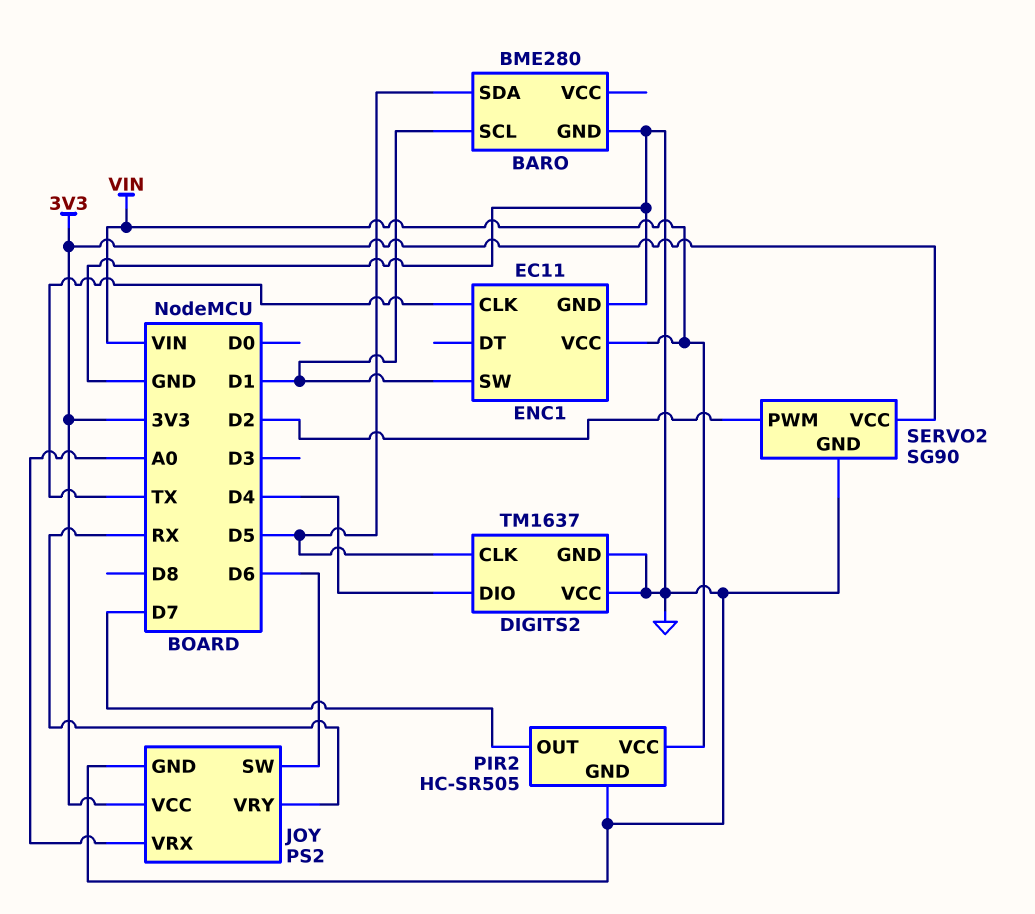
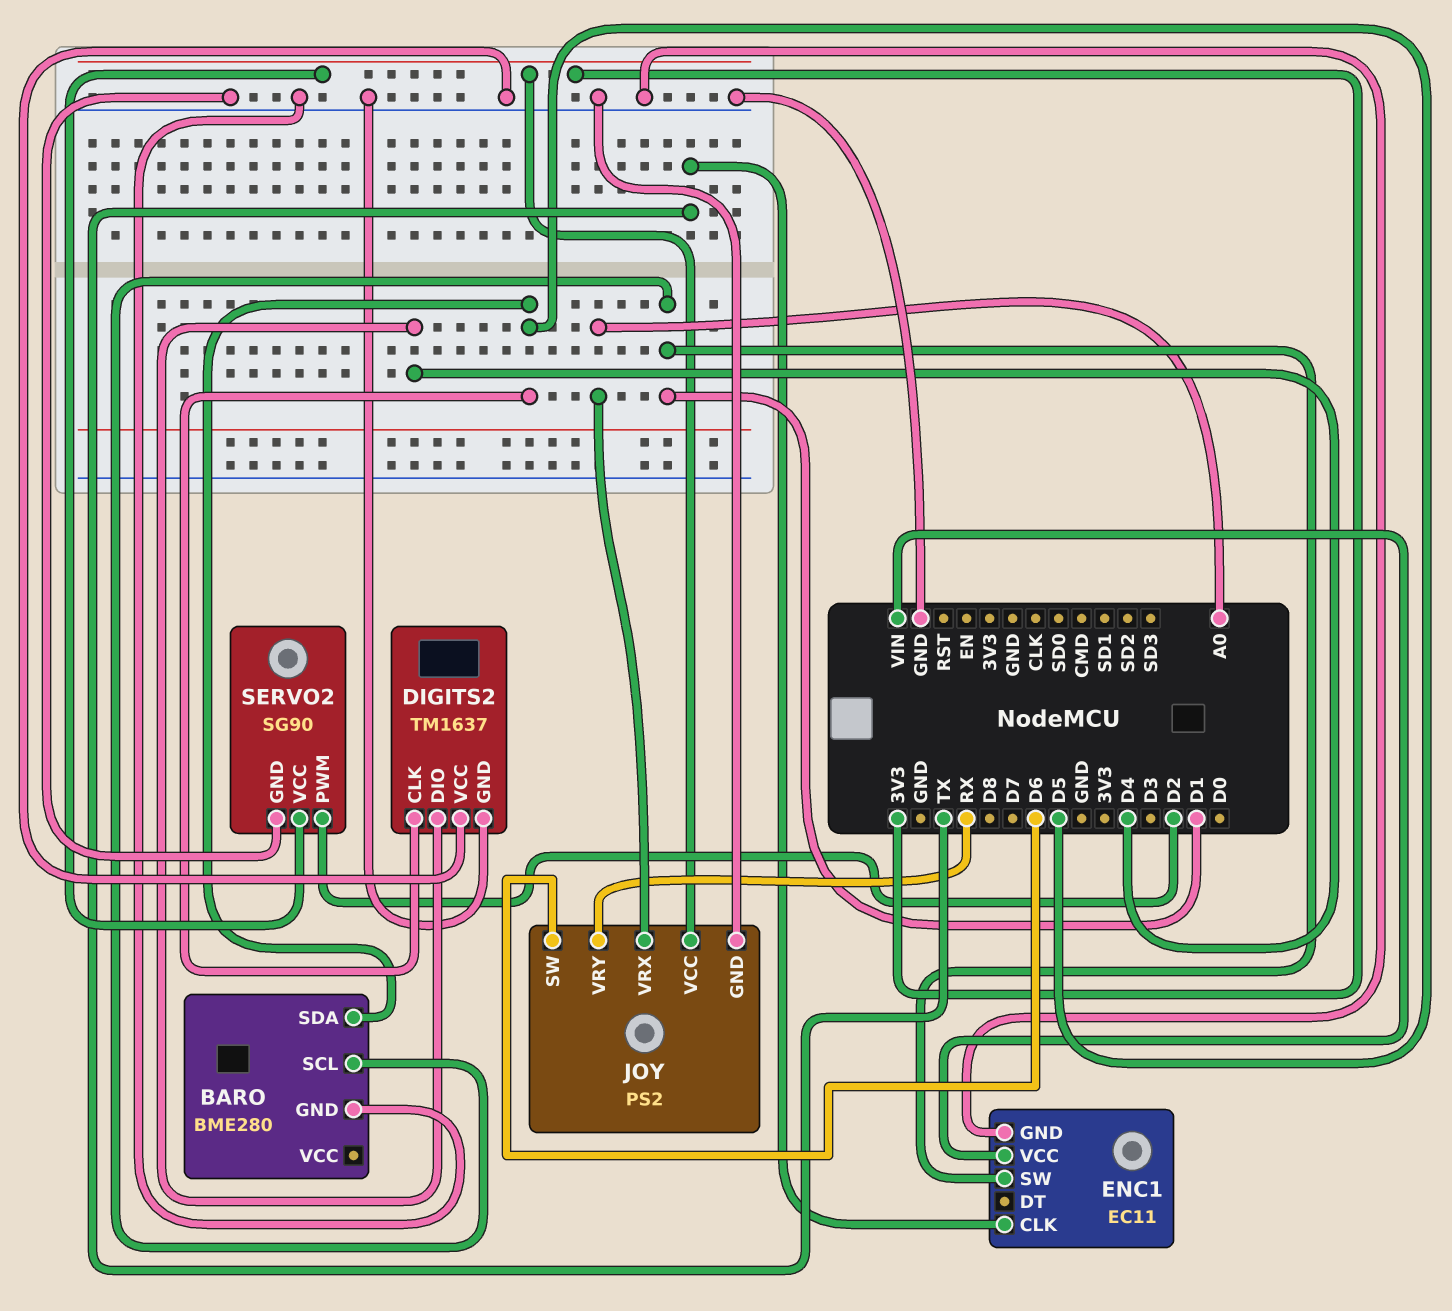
PIR2: HC-SR505 -> none
PIR2 pin GND: GND -> none
PIR2 pin OUT: D7 -> none
PIR2 pin VCC: VIN -> none

